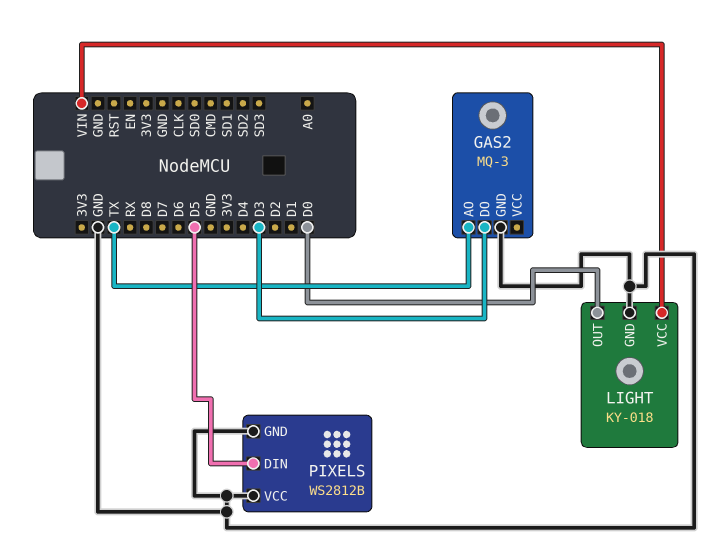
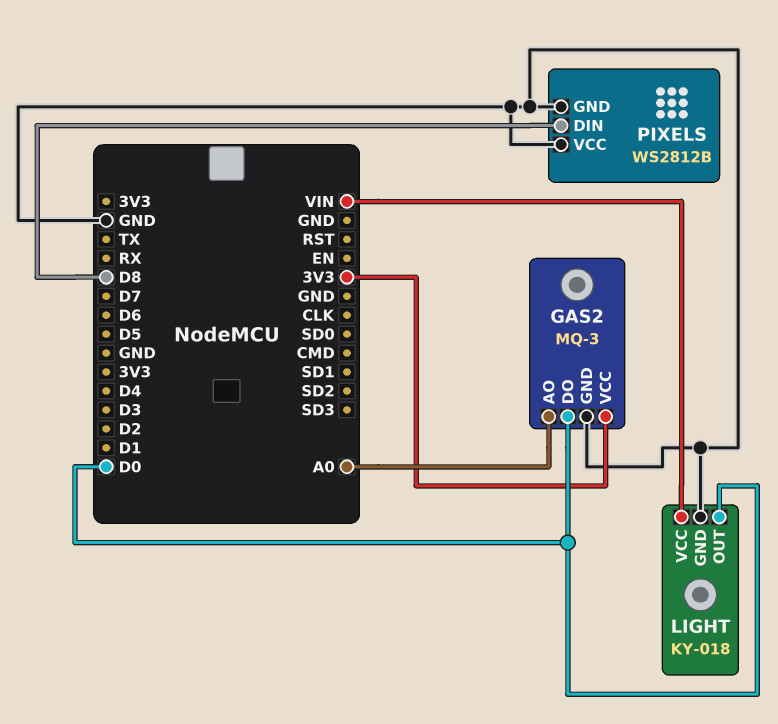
GAS2 pin AO: TX -> A0
GAS2 pin DO: D3 -> D0
GAS2 pin VCC: none -> 3V3
PIXELS pin DIN: D5 -> D8

